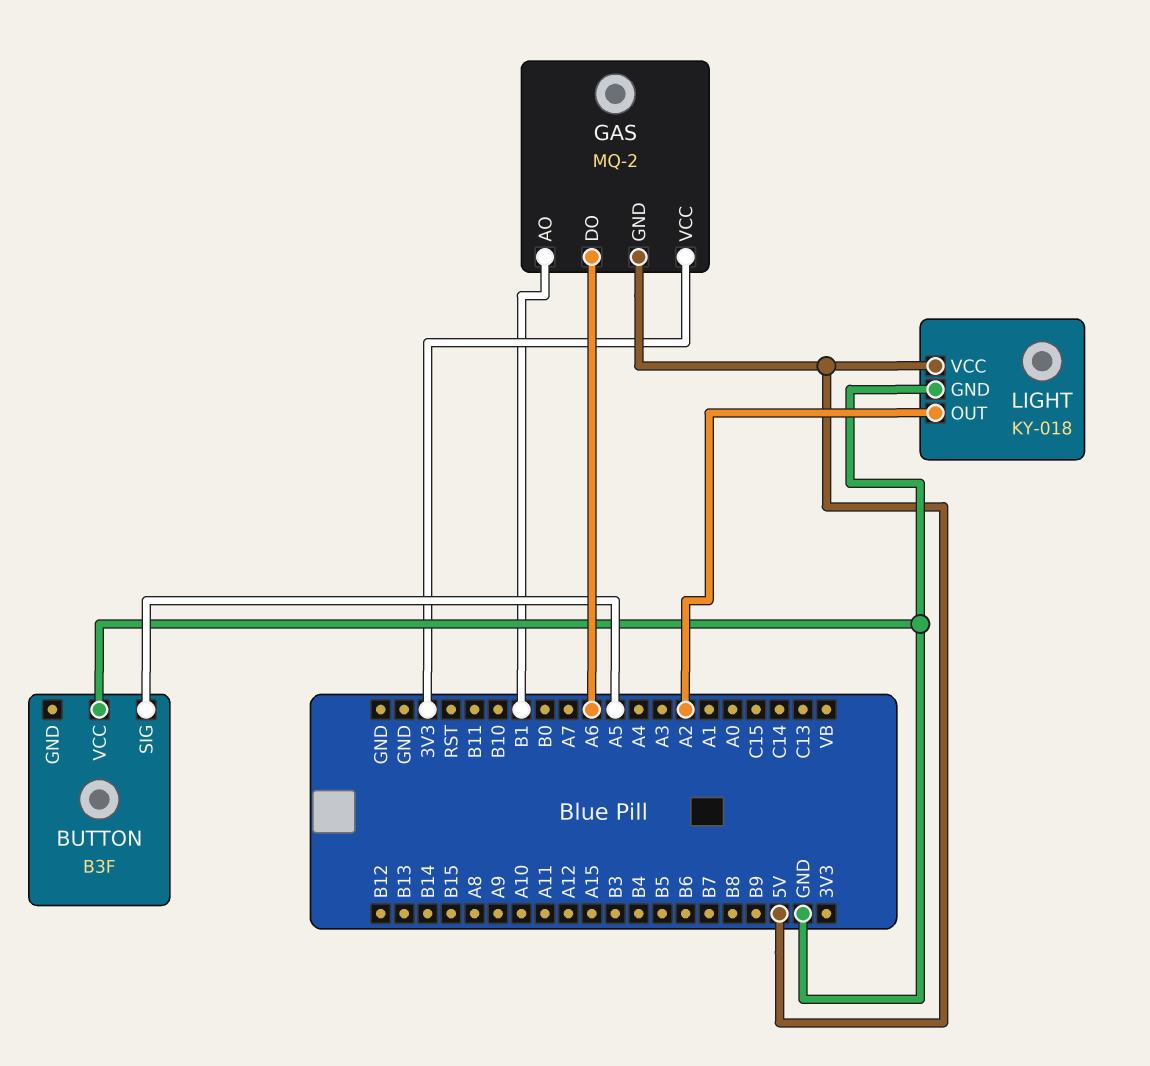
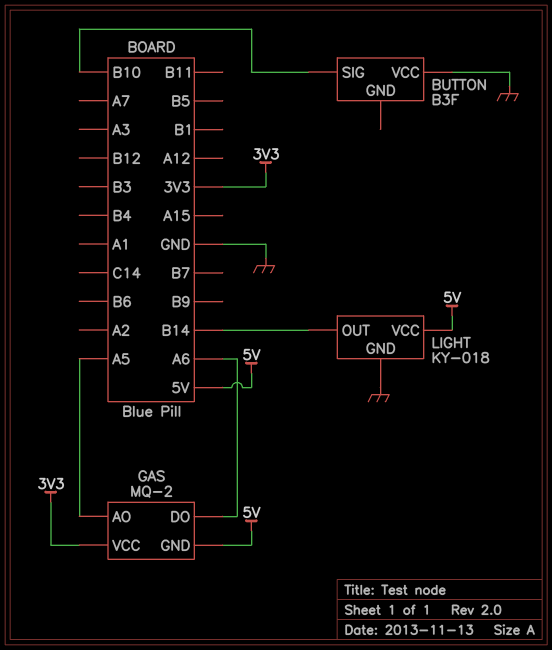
BUTTON pin SIG: A5 -> B10
GAS pin AO: B1 -> A5
LIGHT pin OUT: A2 -> B14

